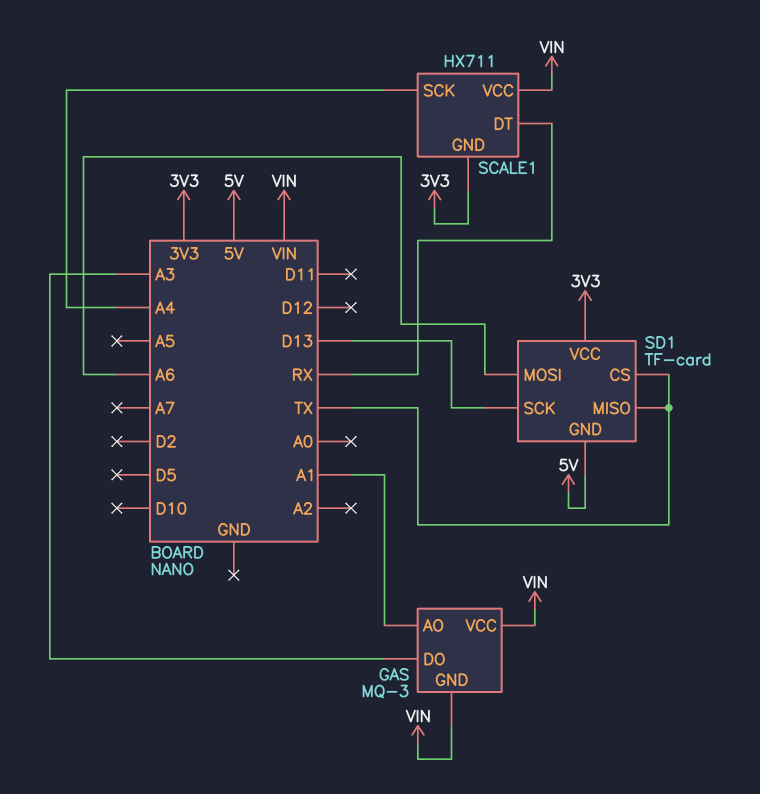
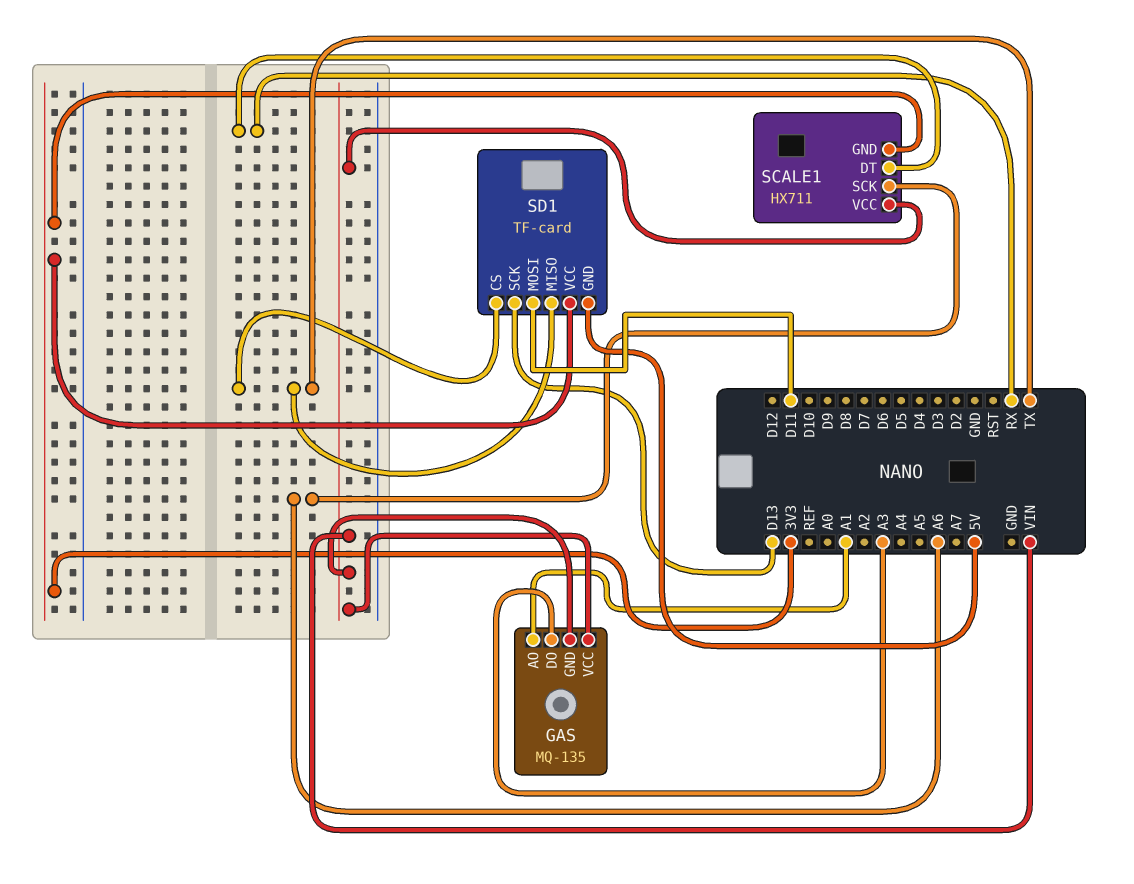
GAS: MQ-3 -> MQ-135
SCALE1 pin SCK: A4 -> A6
SD1 pin MOSI: A6 -> D11

